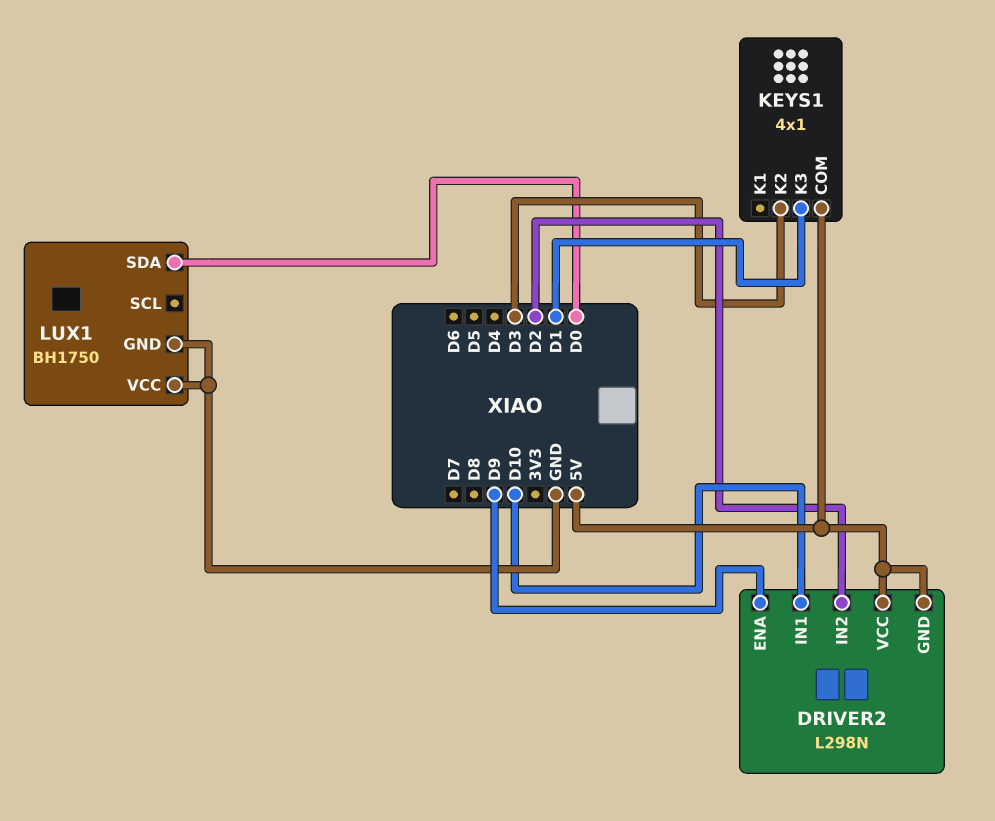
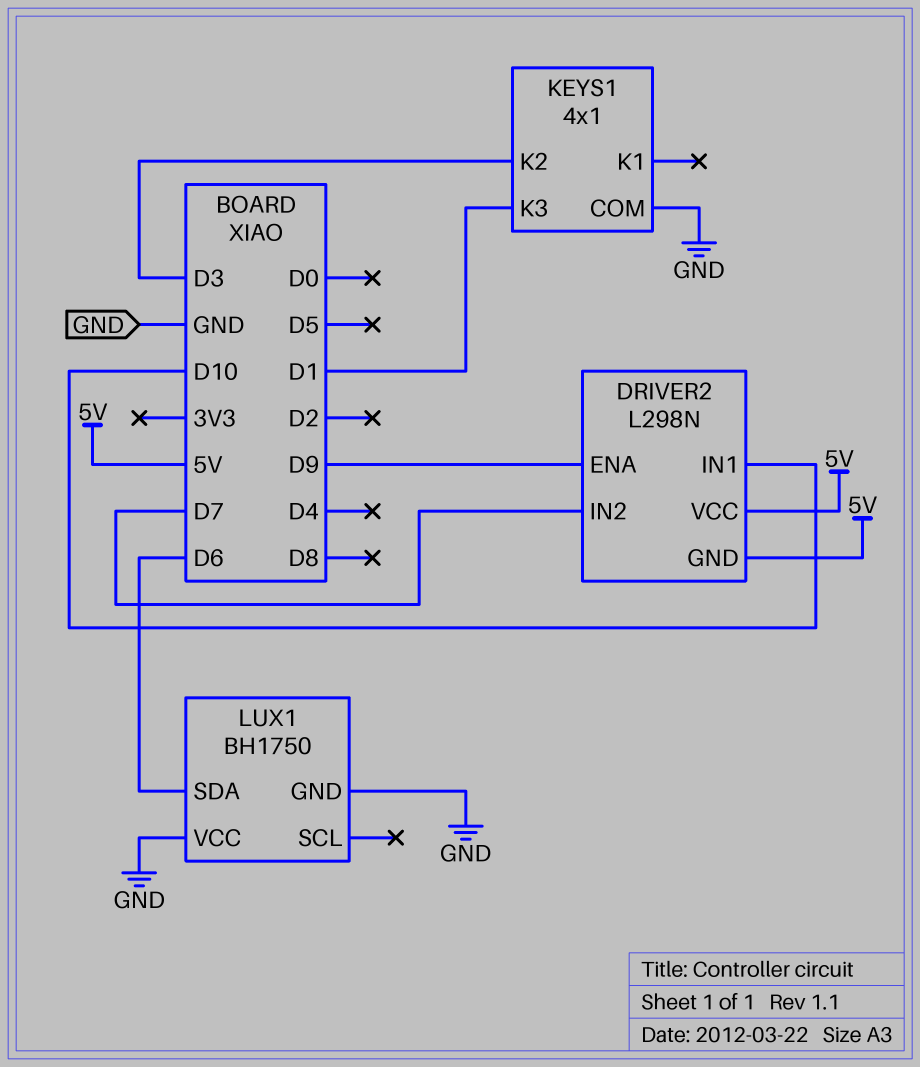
DRIVER2 pin IN2: D2 -> D7
KEYS1 pin COM: 5V -> GND
LUX1 pin SDA: D0 -> D6

